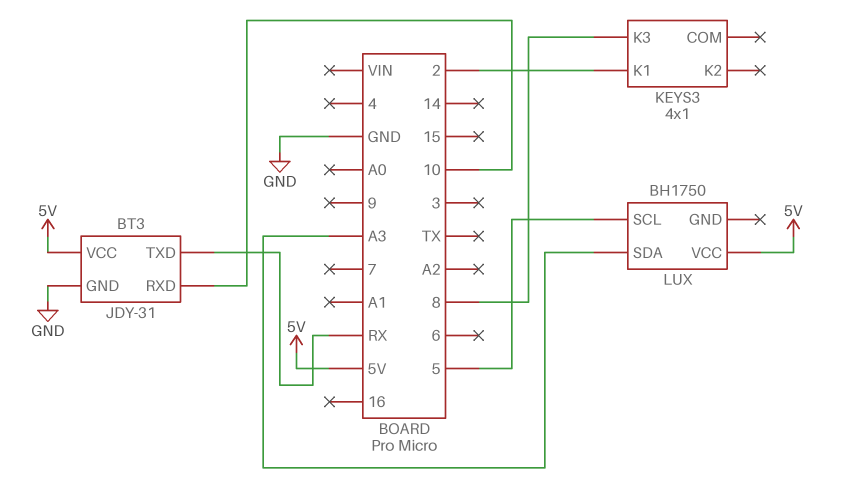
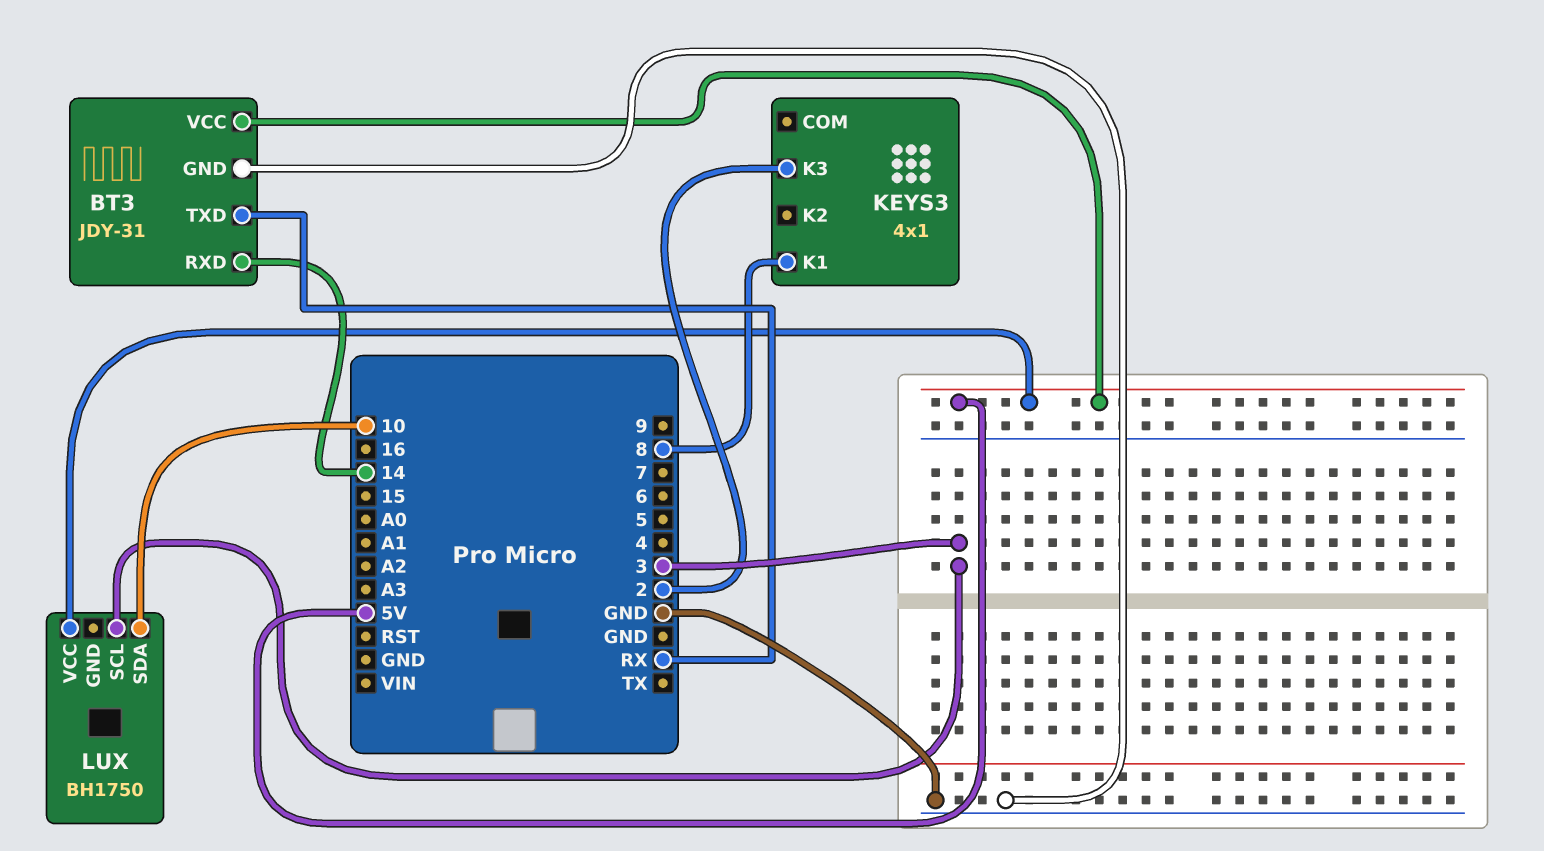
BT3 pin RXD: 10 -> 14
KEYS3 pin K1: 2 -> 8
KEYS3 pin K3: 8 -> 2
LUX pin SCL: 5 -> 3
LUX pin SDA: A3 -> 10

